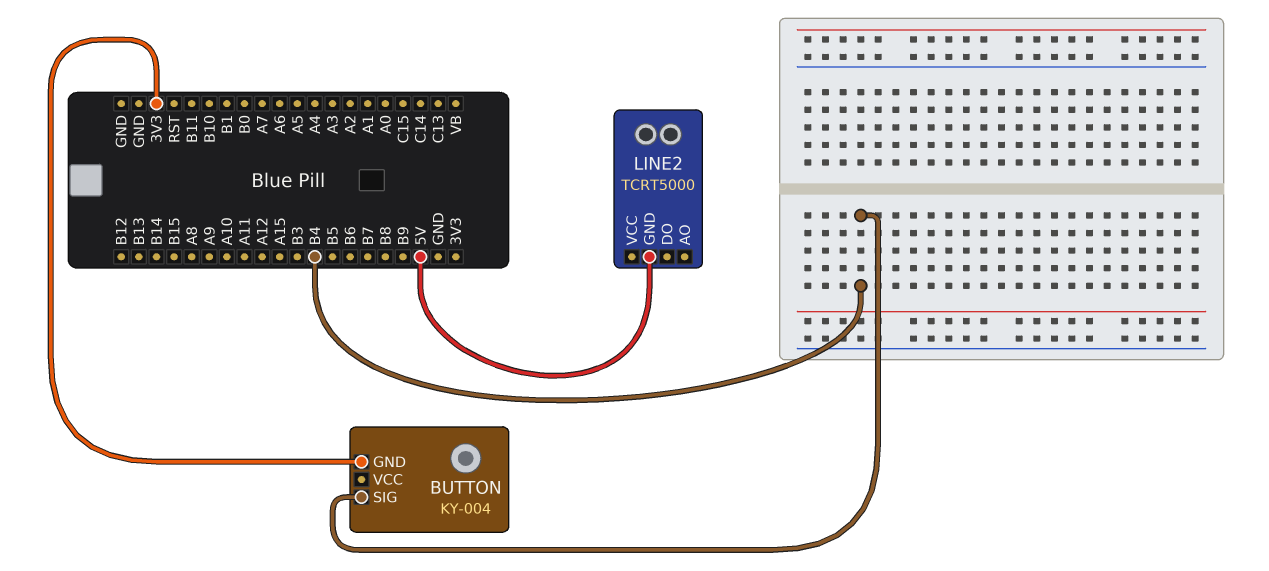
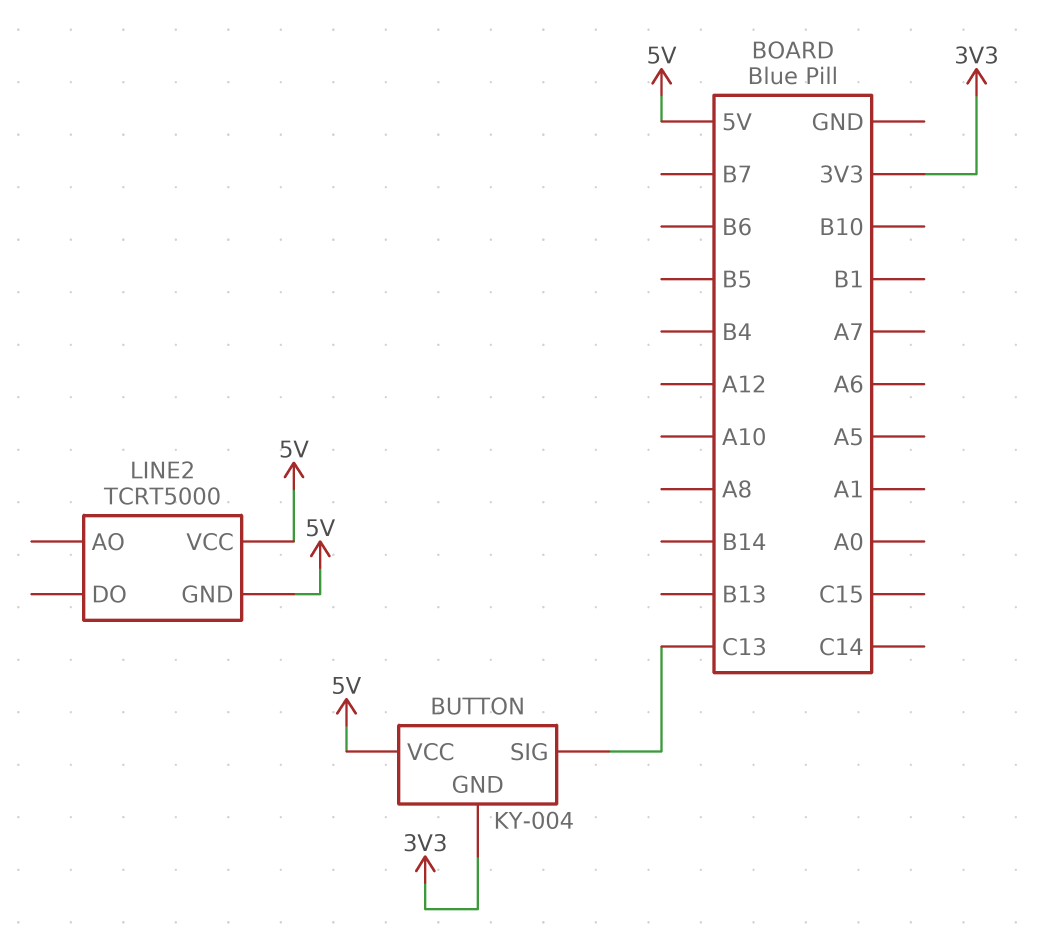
BUTTON pin SIG: B4 -> C13
BUTTON pin VCC: none -> 5V
LINE2 pin VCC: none -> 5V

